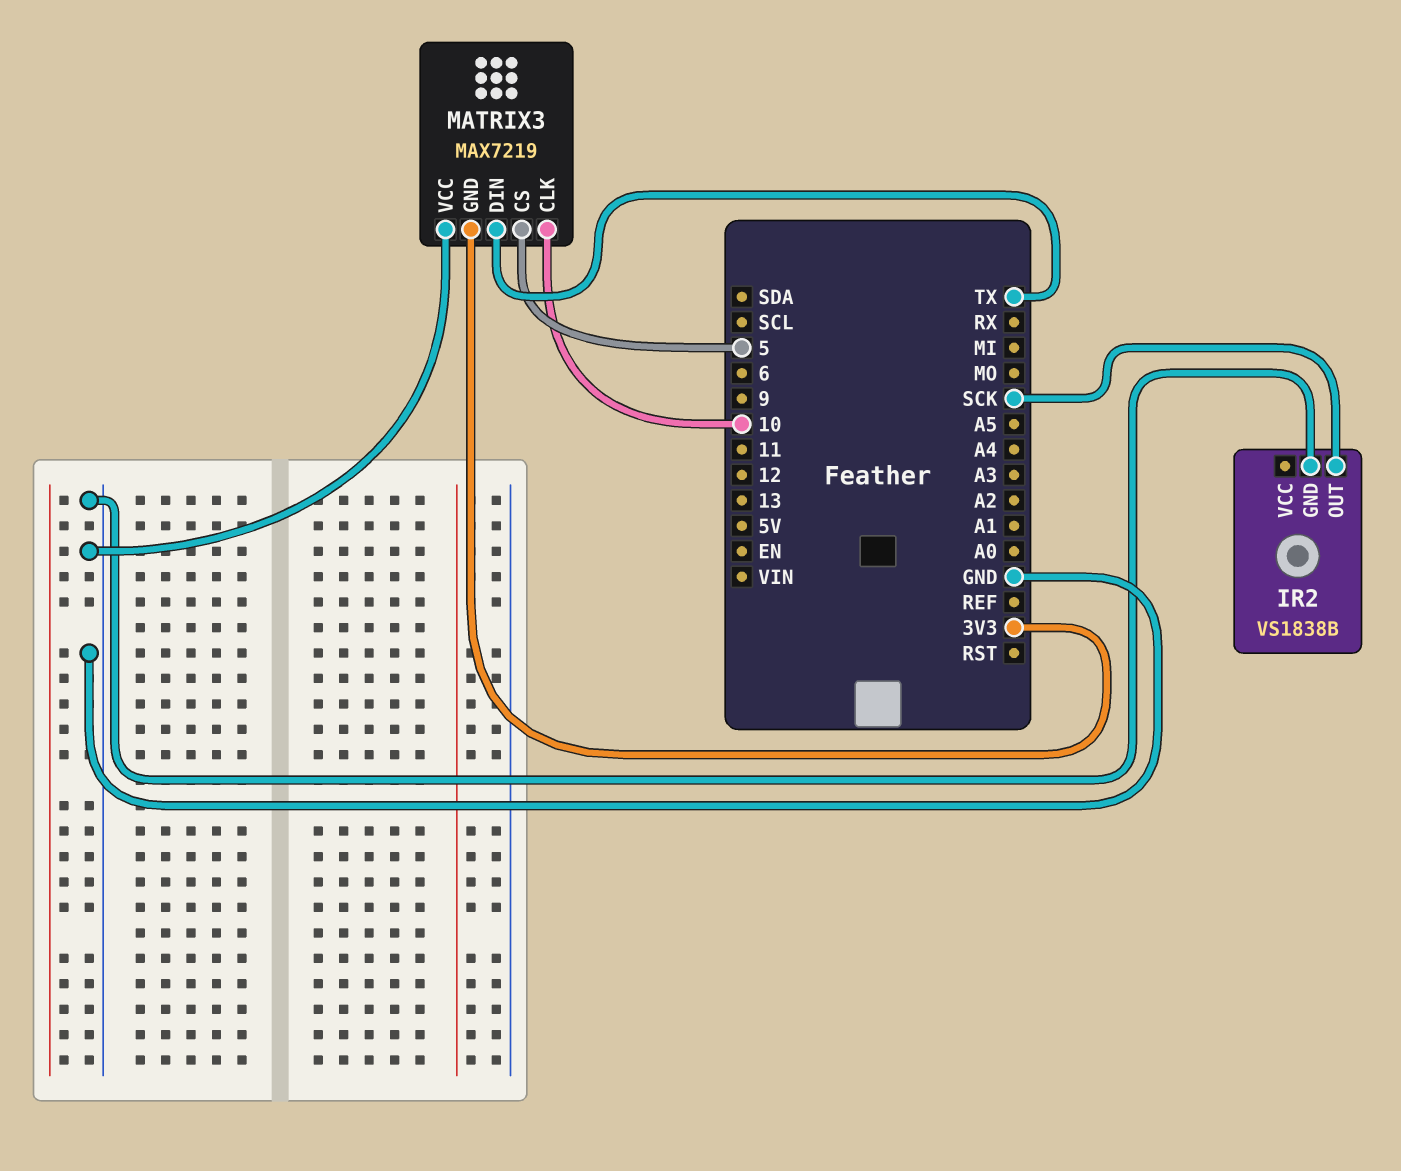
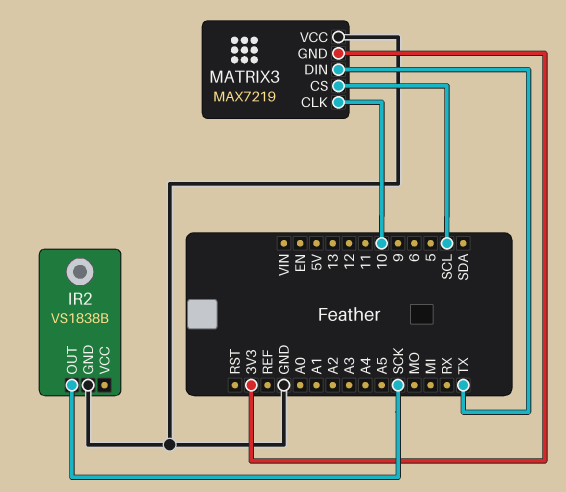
MATRIX3 pin CS: 5 -> SCL

